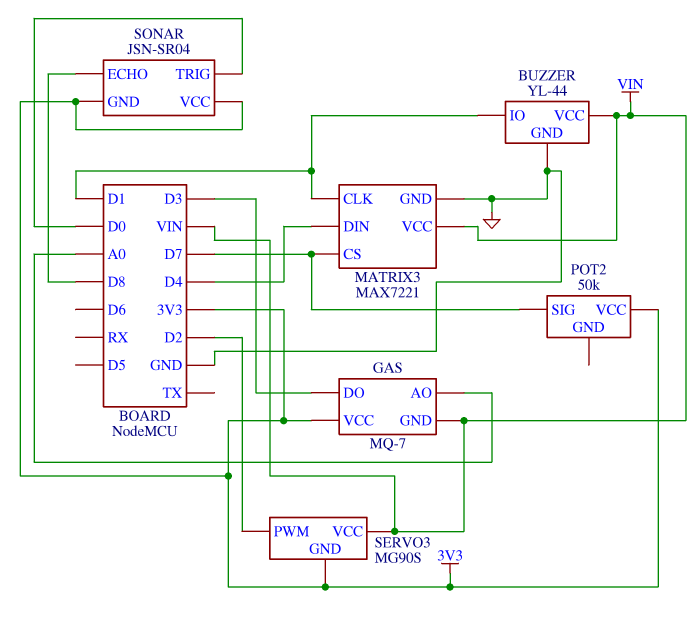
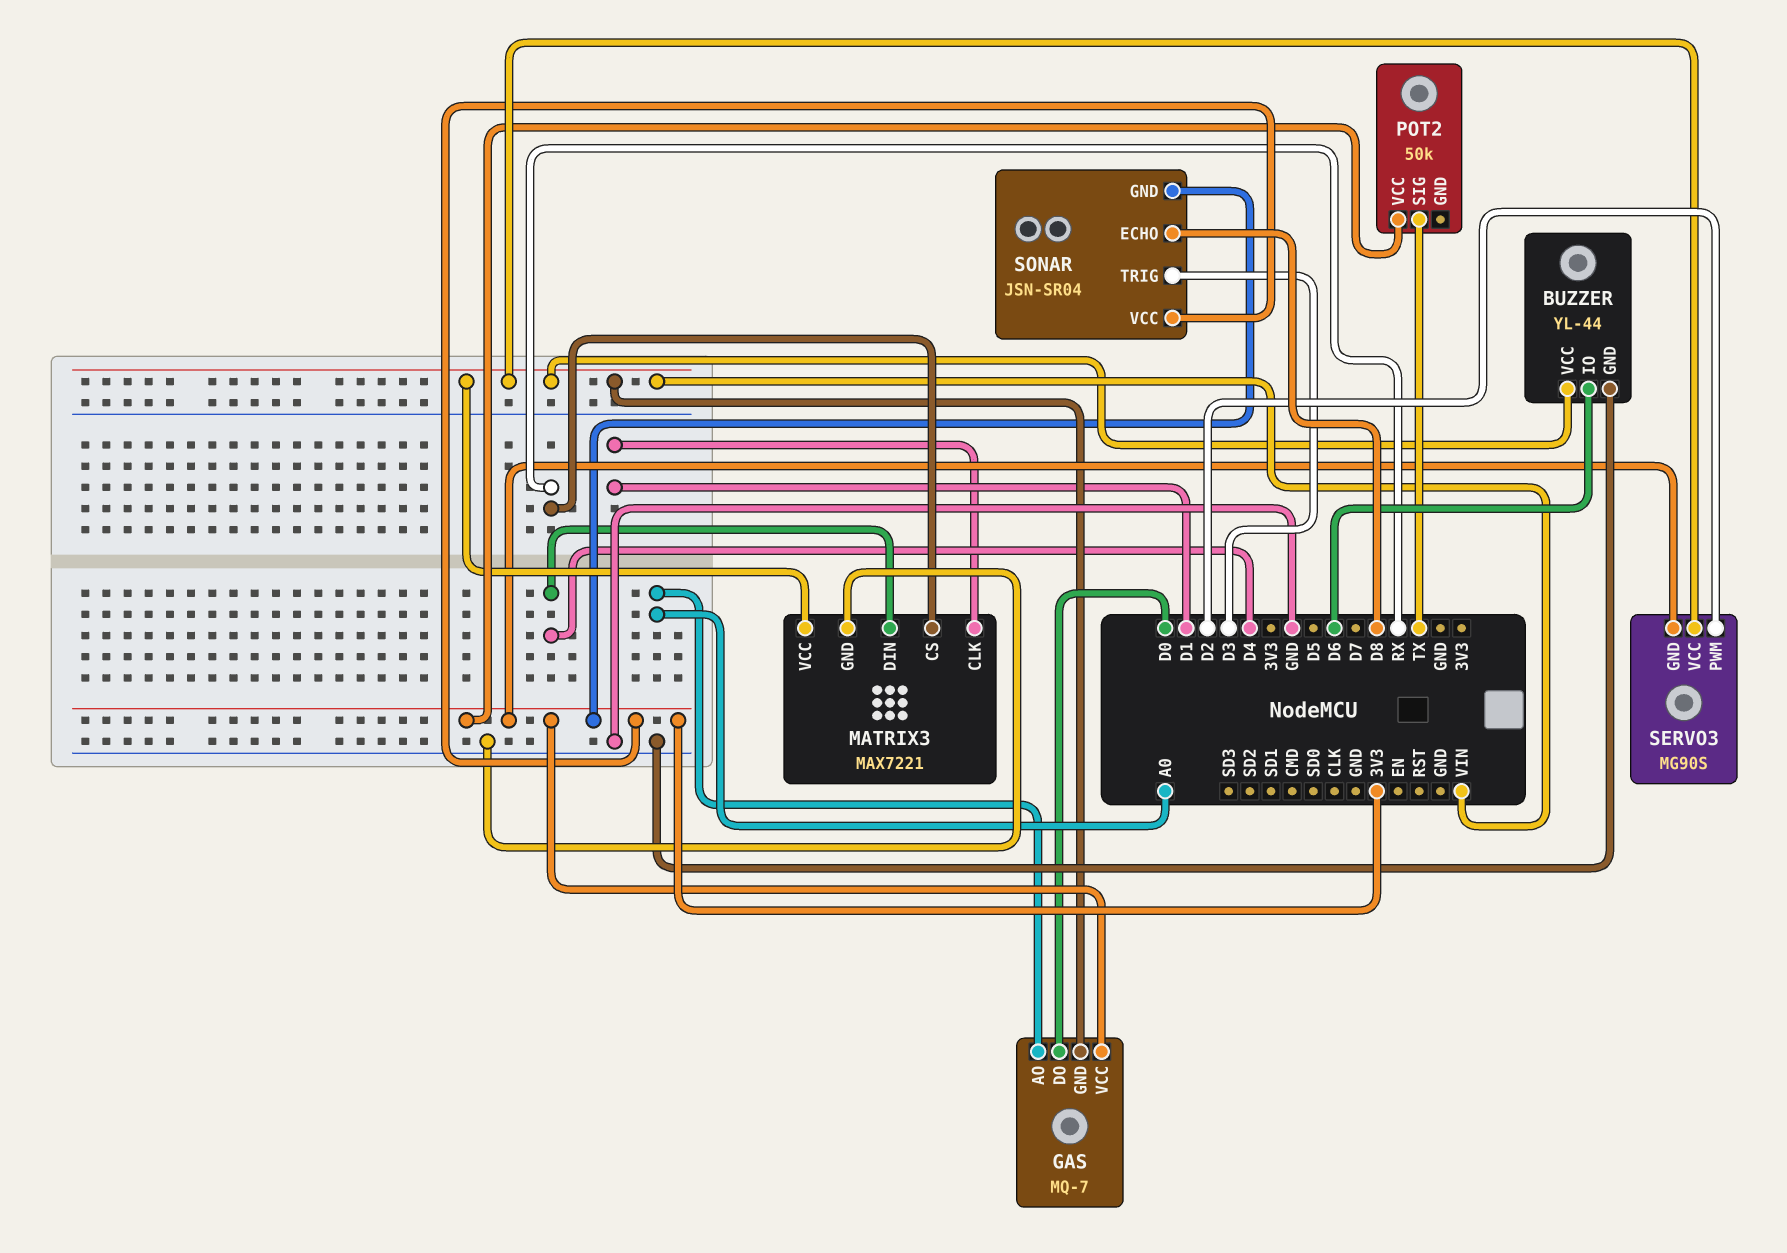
BUZZER pin IO: D1 -> D6
GAS pin DO: D3 -> D0
MATRIX3 pin CS: D7 -> RX
POT2 pin SIG: D7 -> TX
SONAR pin TRIG: D0 -> D3

